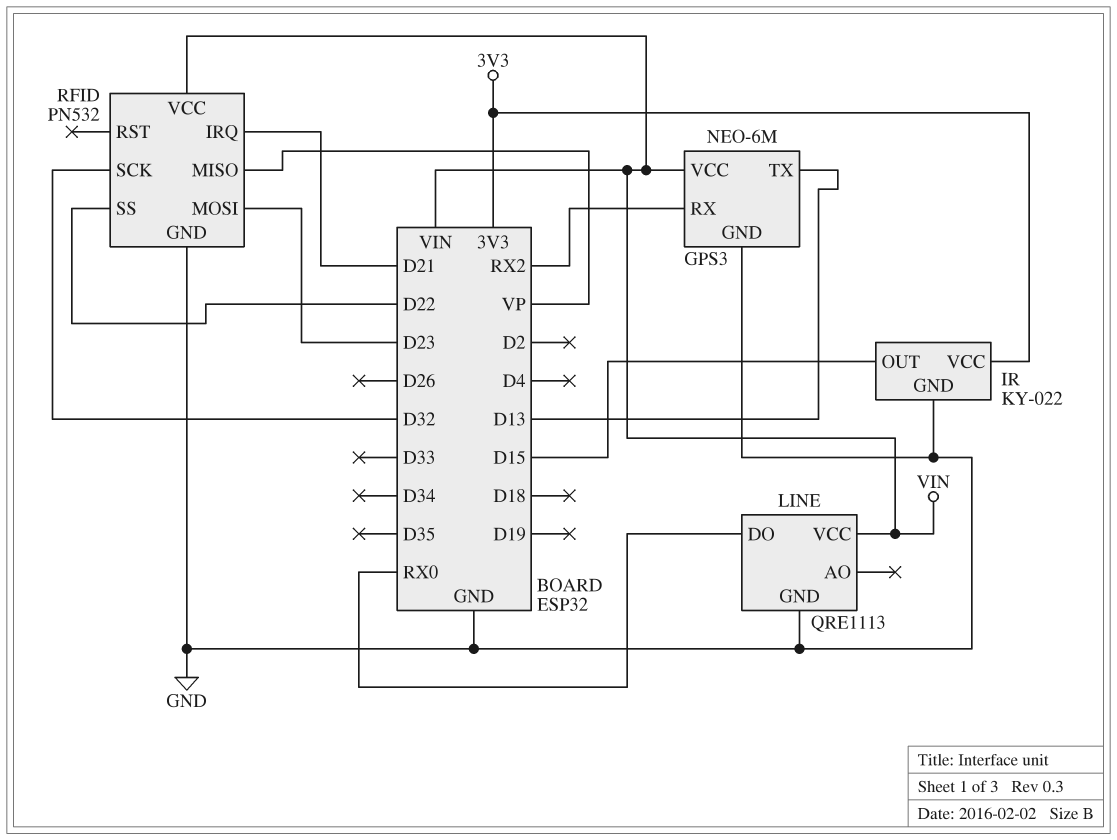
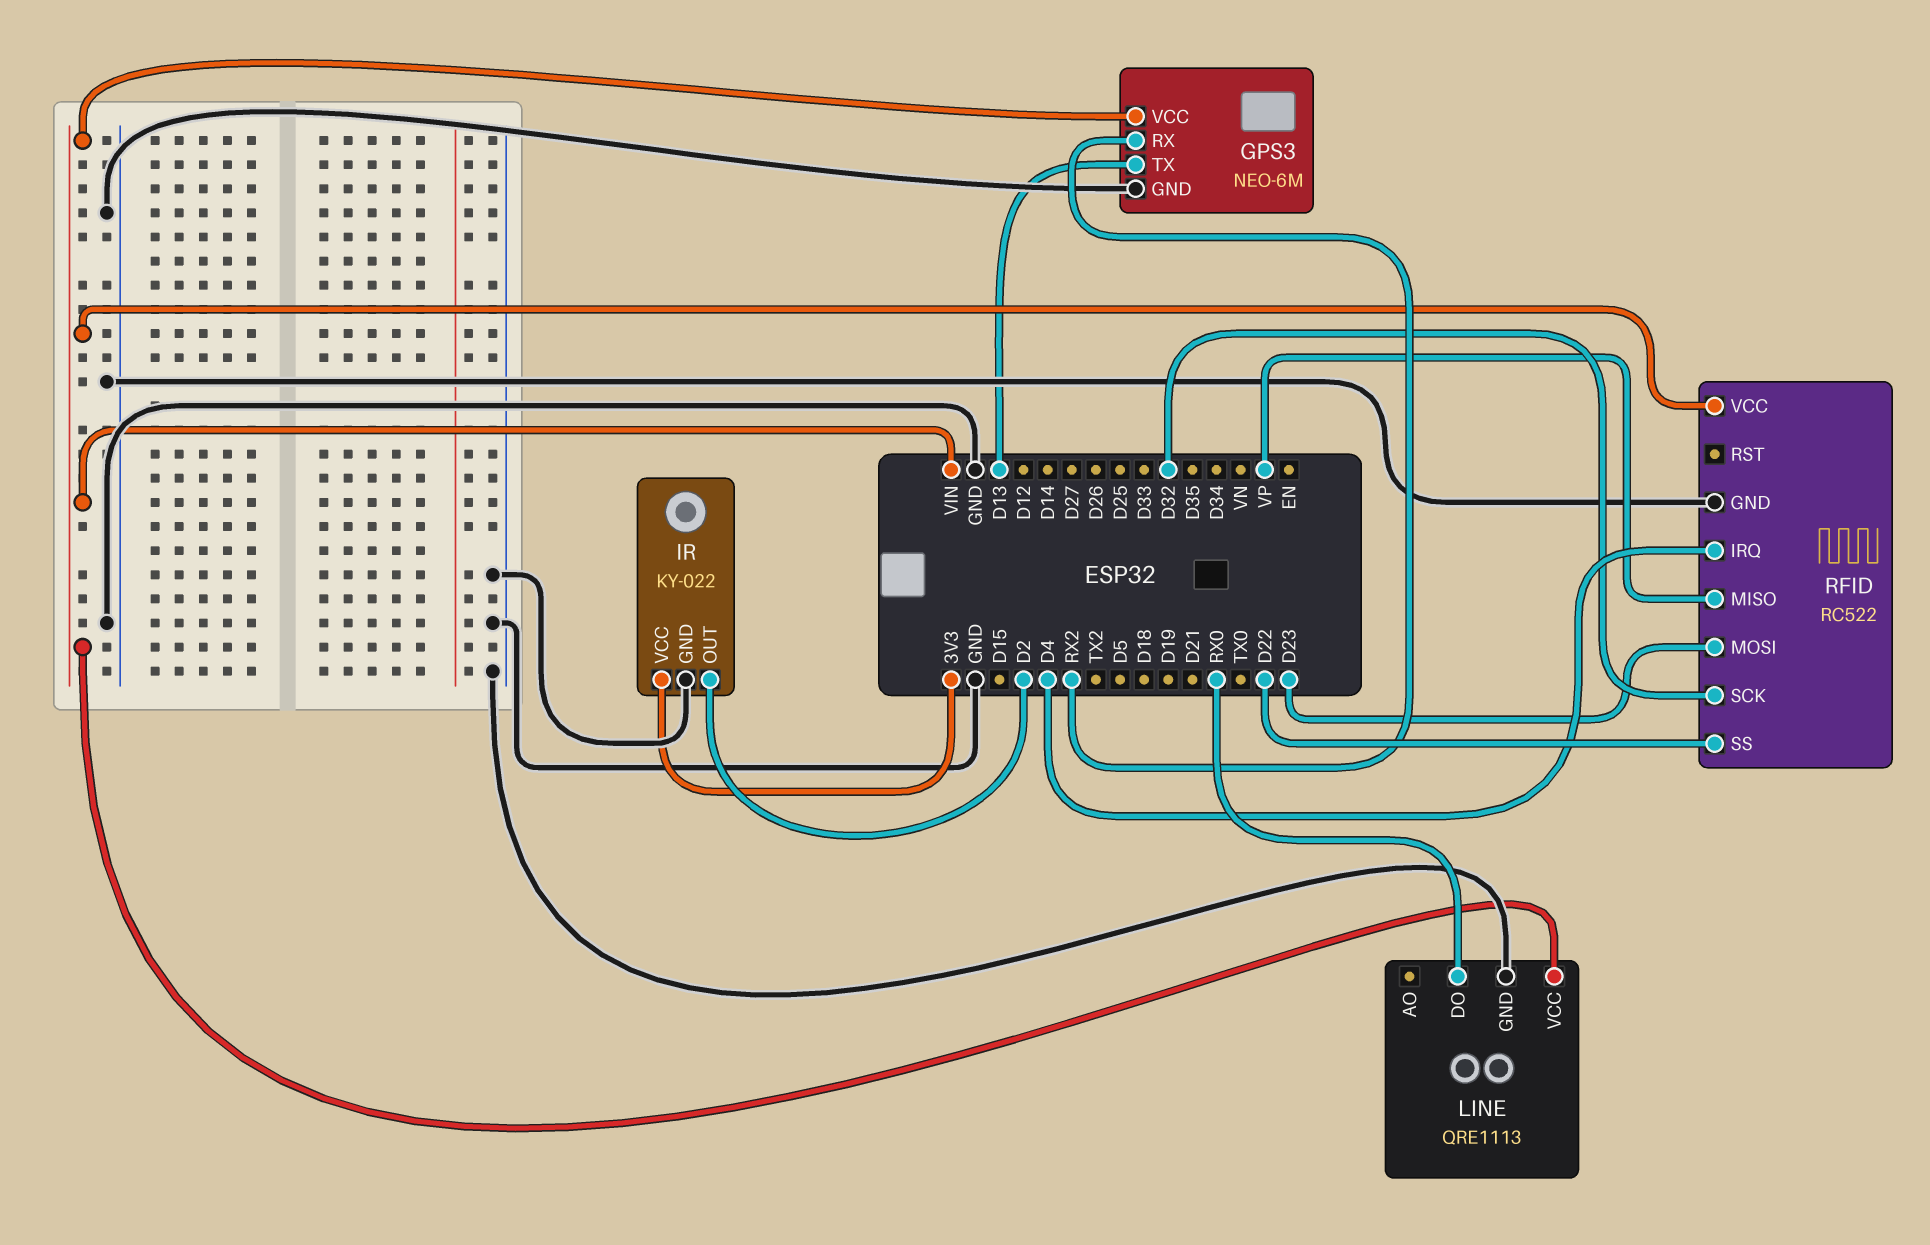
IR pin OUT: D15 -> D2
RFID: PN532 -> RC522
RFID pin IRQ: D21 -> D4

